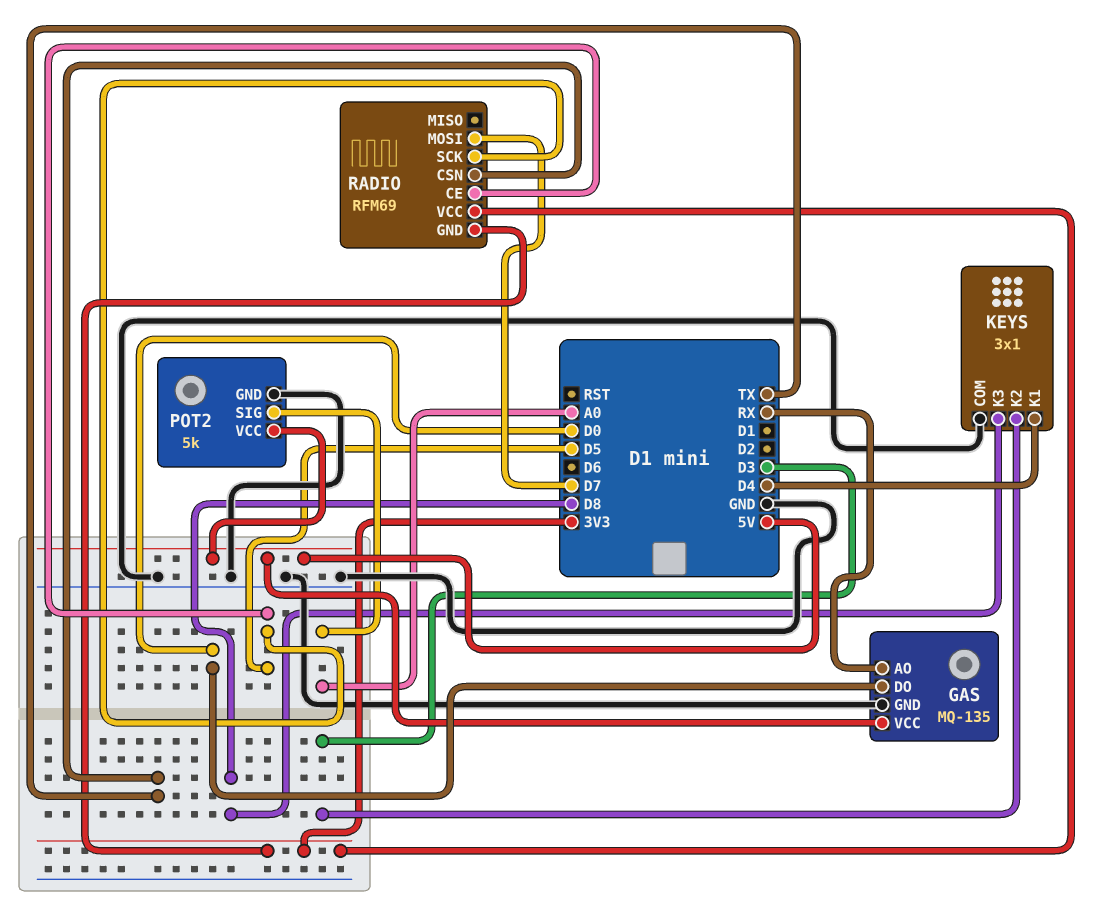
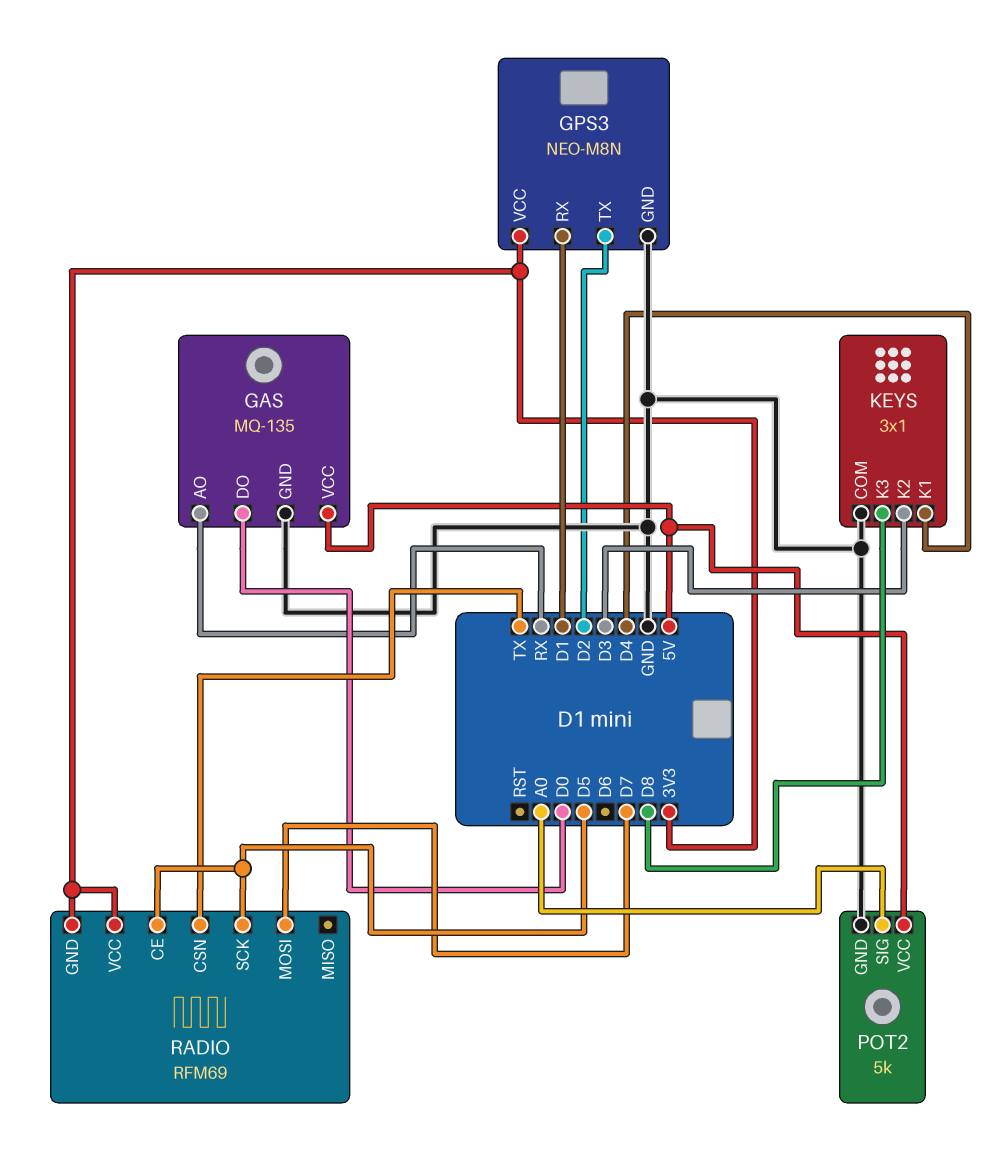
GPS3: none -> NEO-M8N
GPS3 pin GND: none -> GND
GPS3 pin RX: none -> D1
GPS3 pin TX: none -> D2
GPS3 pin VCC: none -> 3V3

